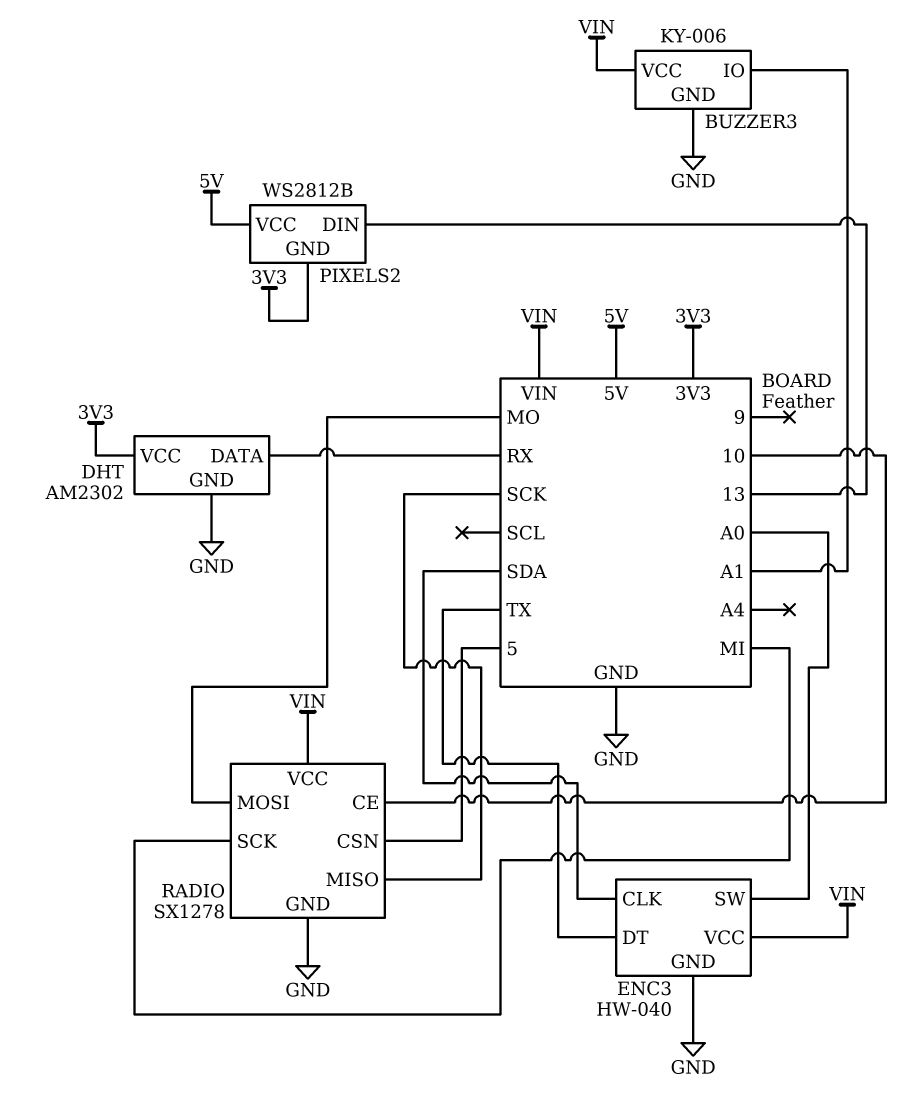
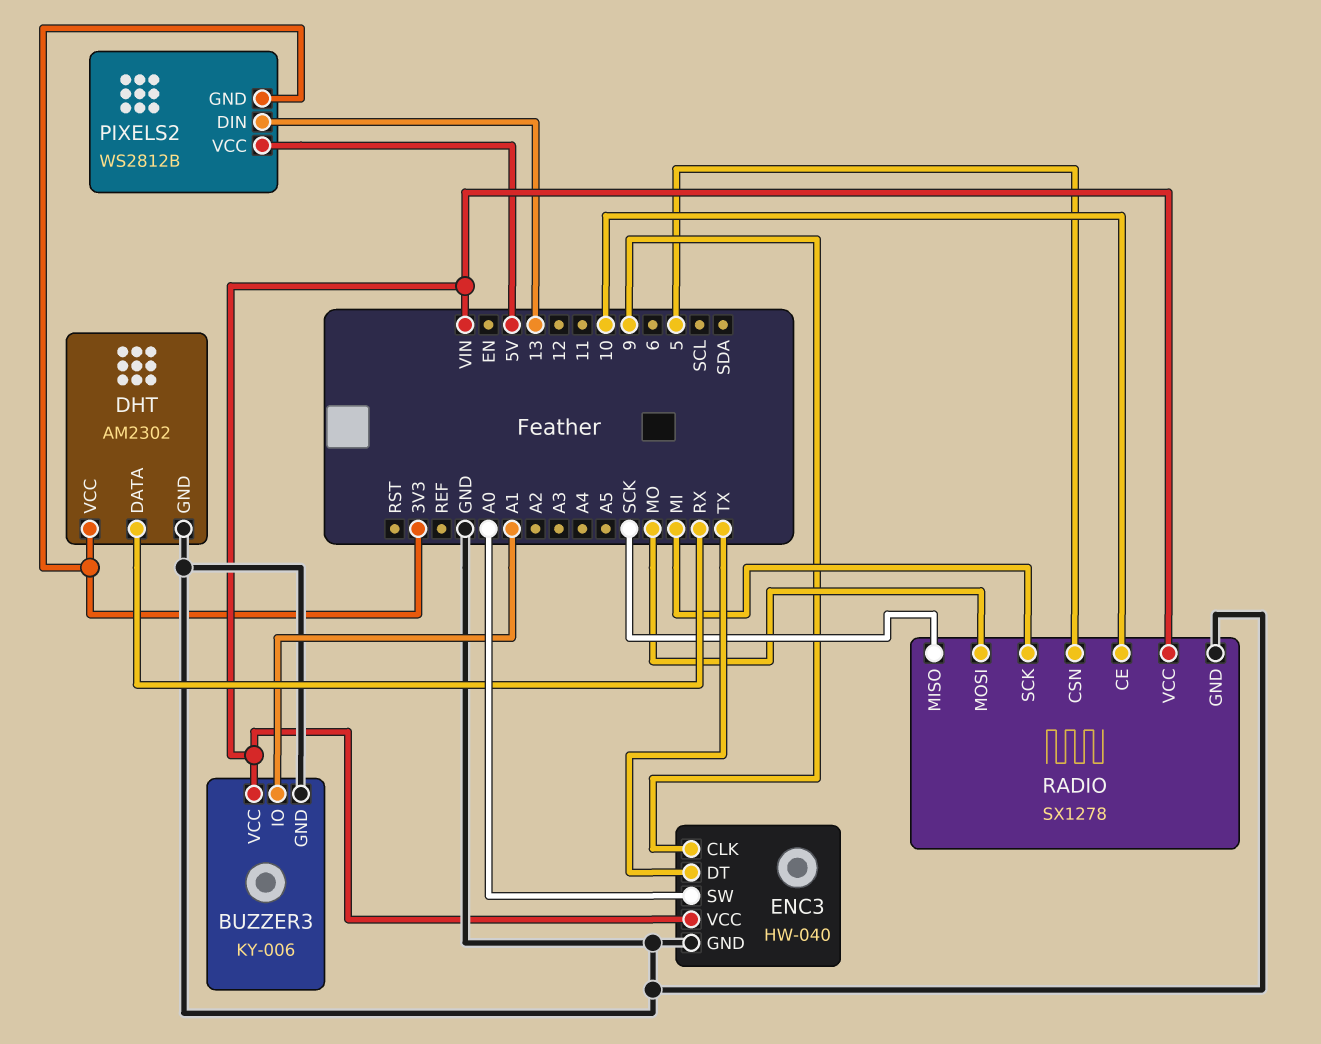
ENC3 pin CLK: SDA -> 9

